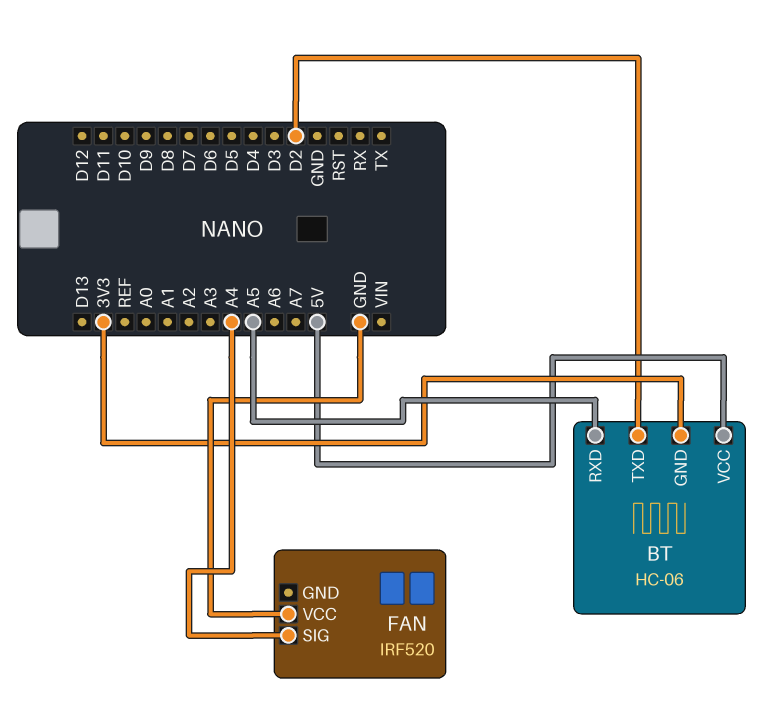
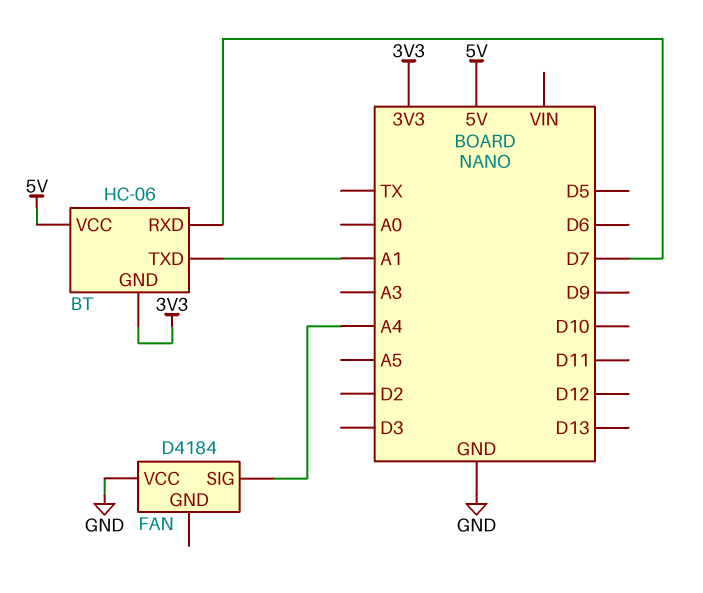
BT pin RXD: A5 -> D7
BT pin TXD: D2 -> A1
FAN: IRF520 -> D4184

